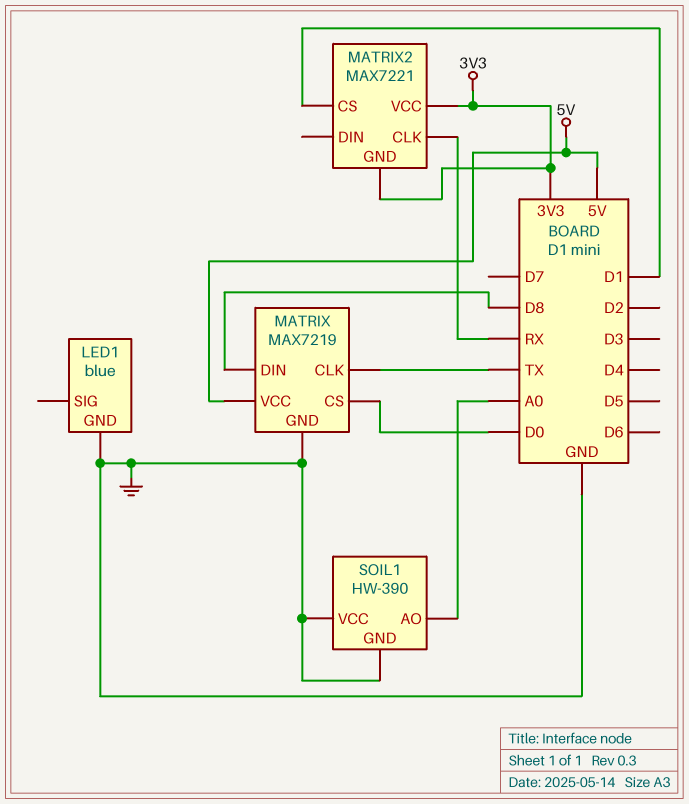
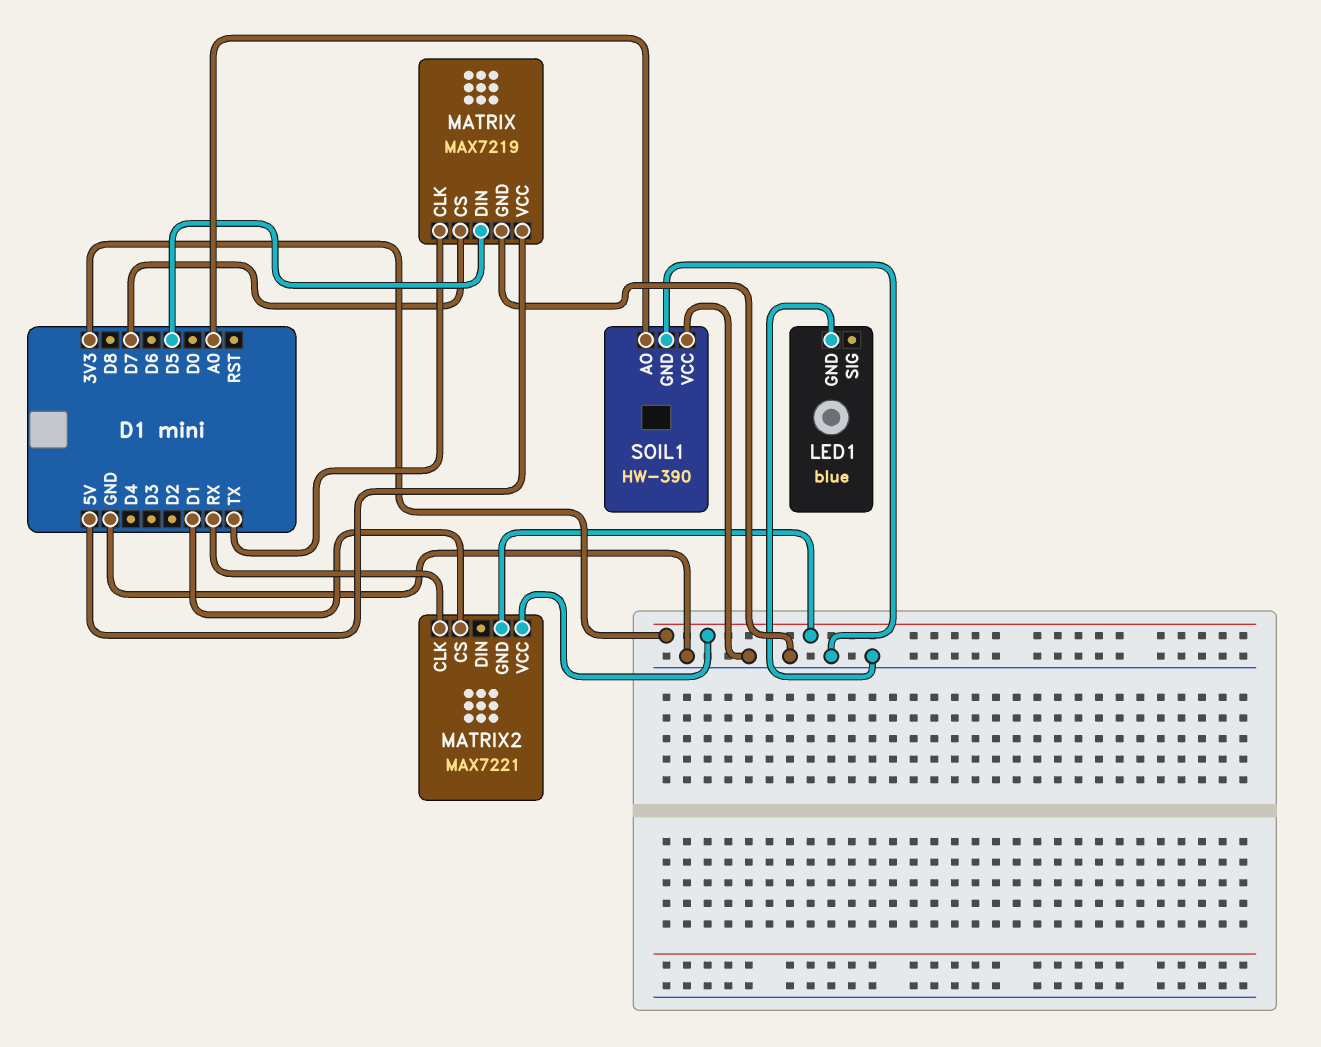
MATRIX pin CS: D0 -> D7
MATRIX pin DIN: D8 -> D5

